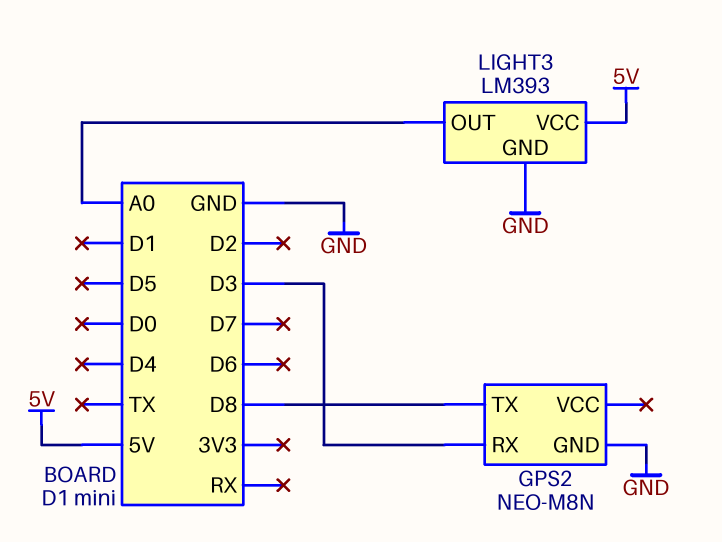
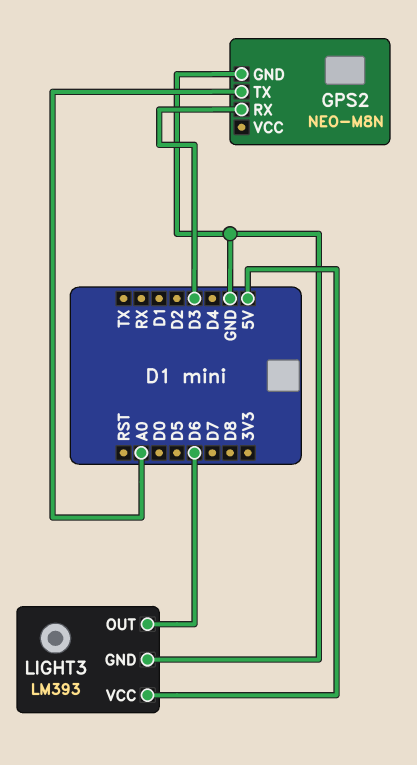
GPS2 pin TX: D8 -> A0
LIGHT3 pin OUT: A0 -> D6

